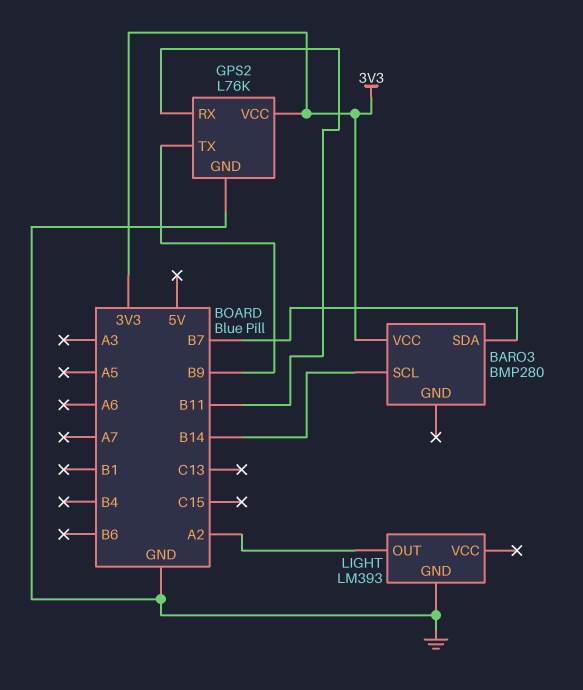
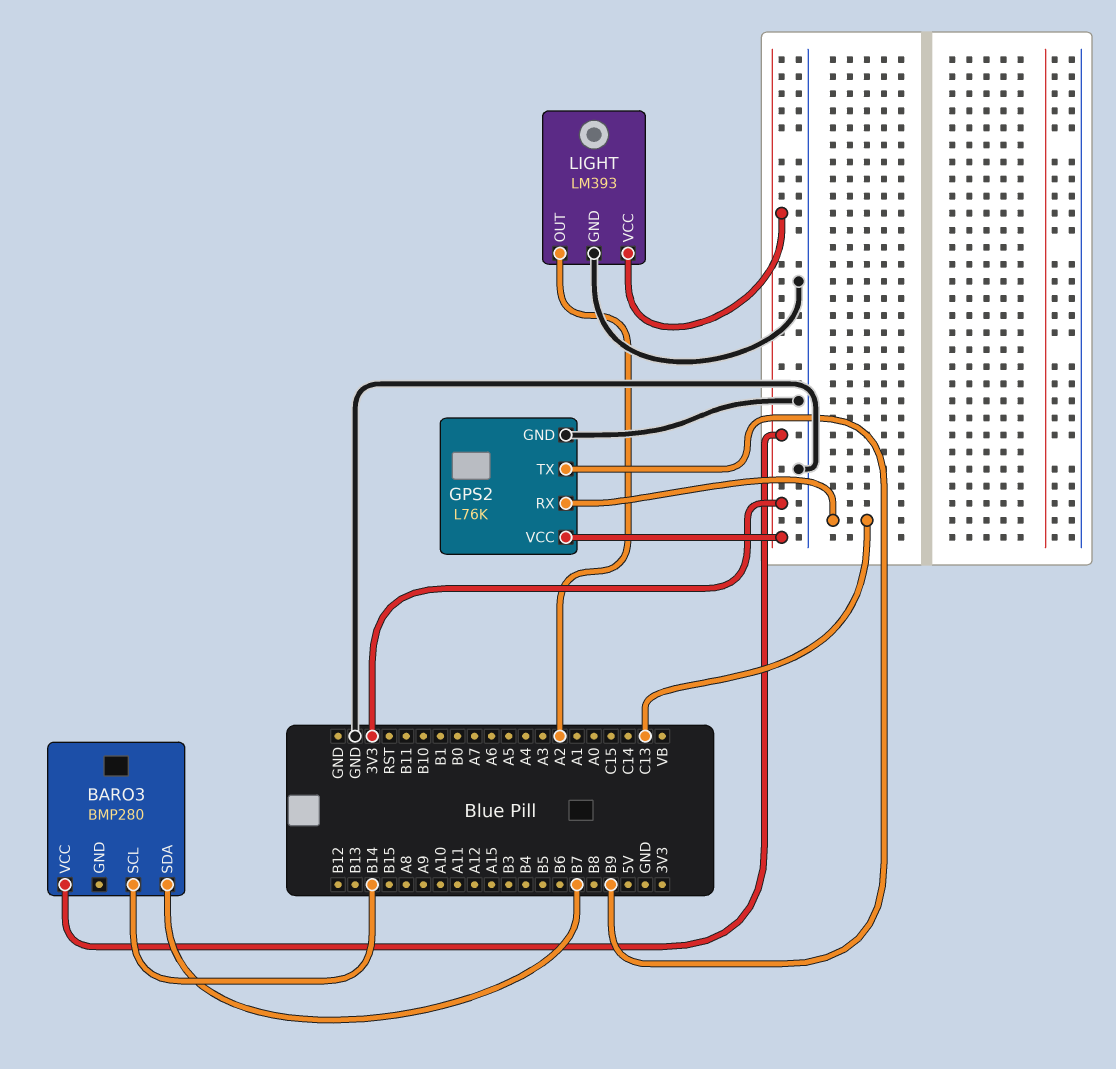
GPS2 pin RX: B11 -> C13
LIGHT pin VCC: none -> 3V3

